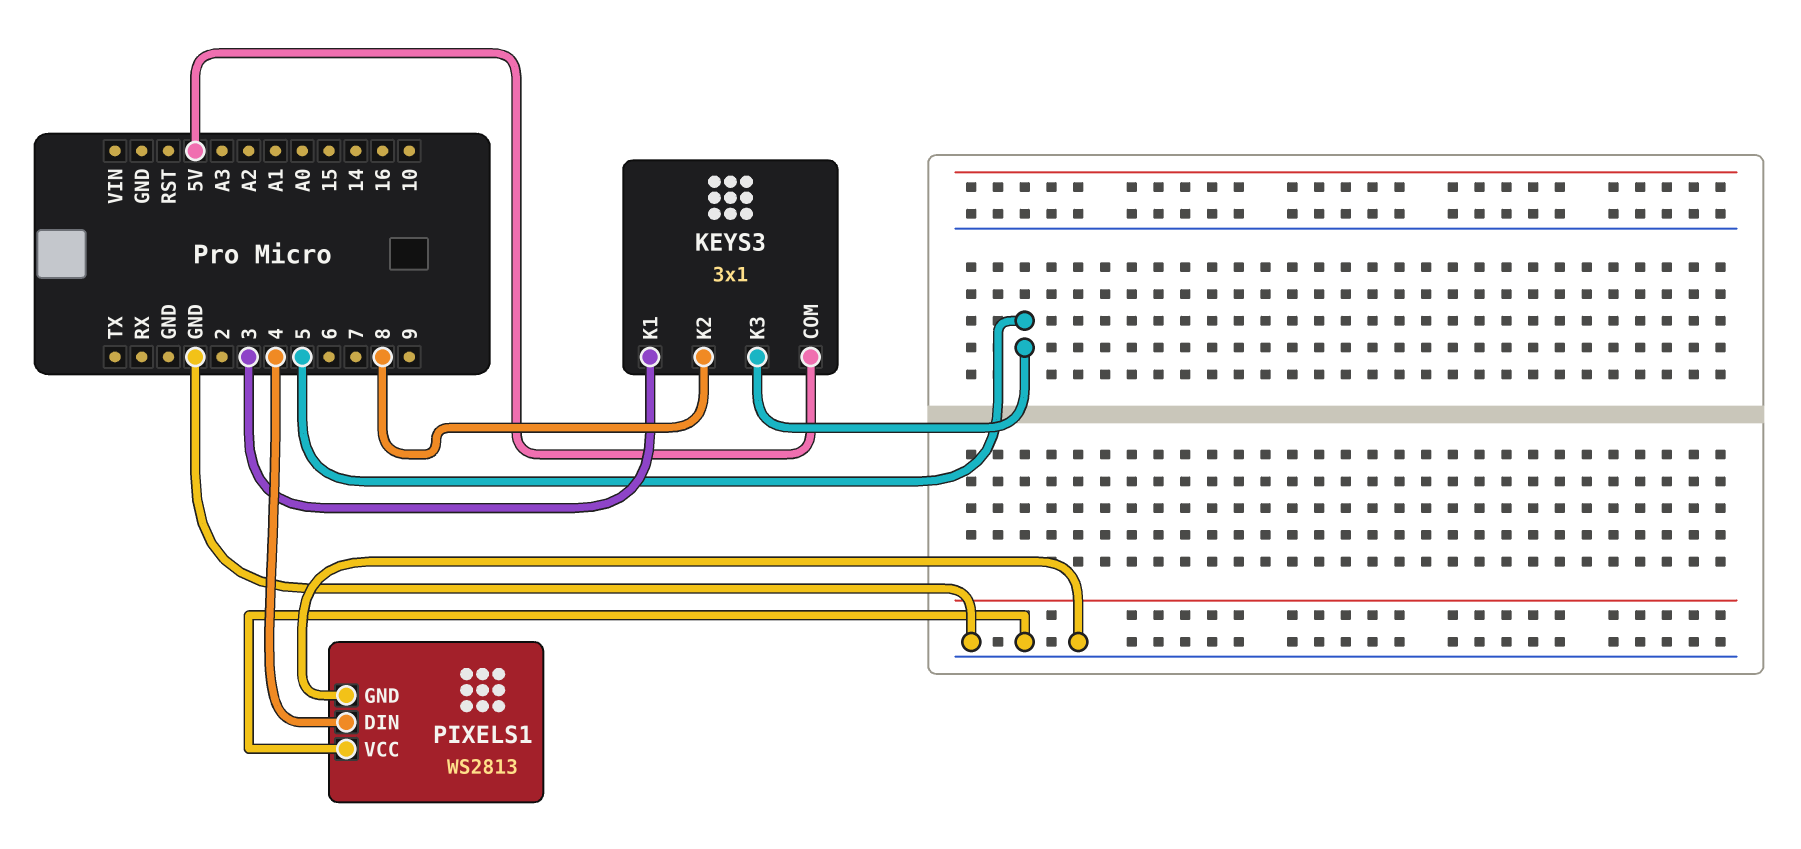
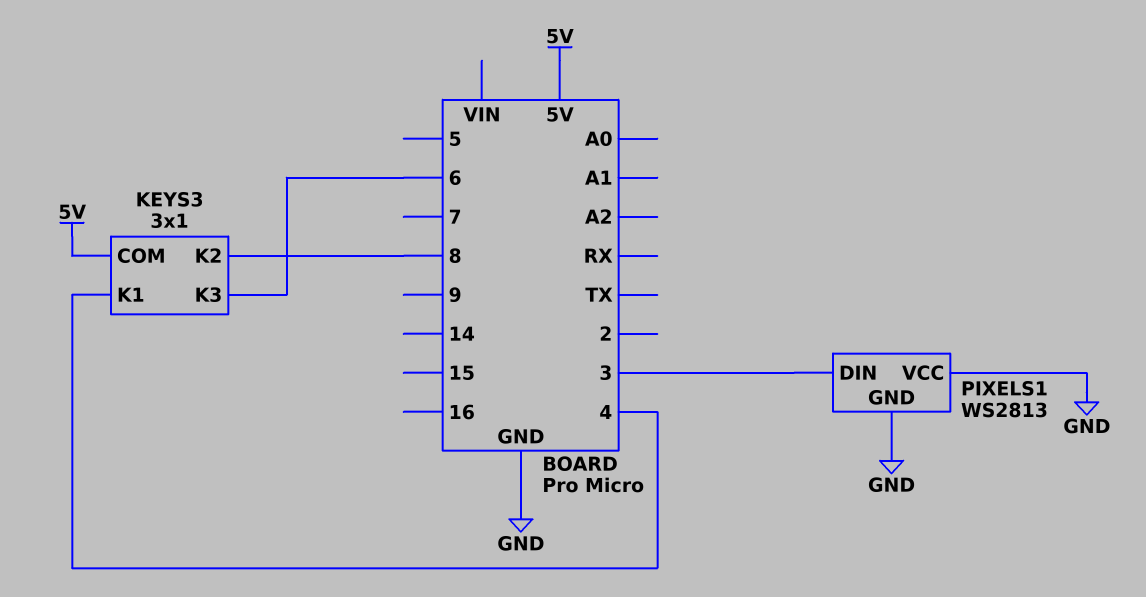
KEYS3 pin K1: 3 -> 4
KEYS3 pin K3: 5 -> 6
PIXELS1 pin DIN: 4 -> 3

